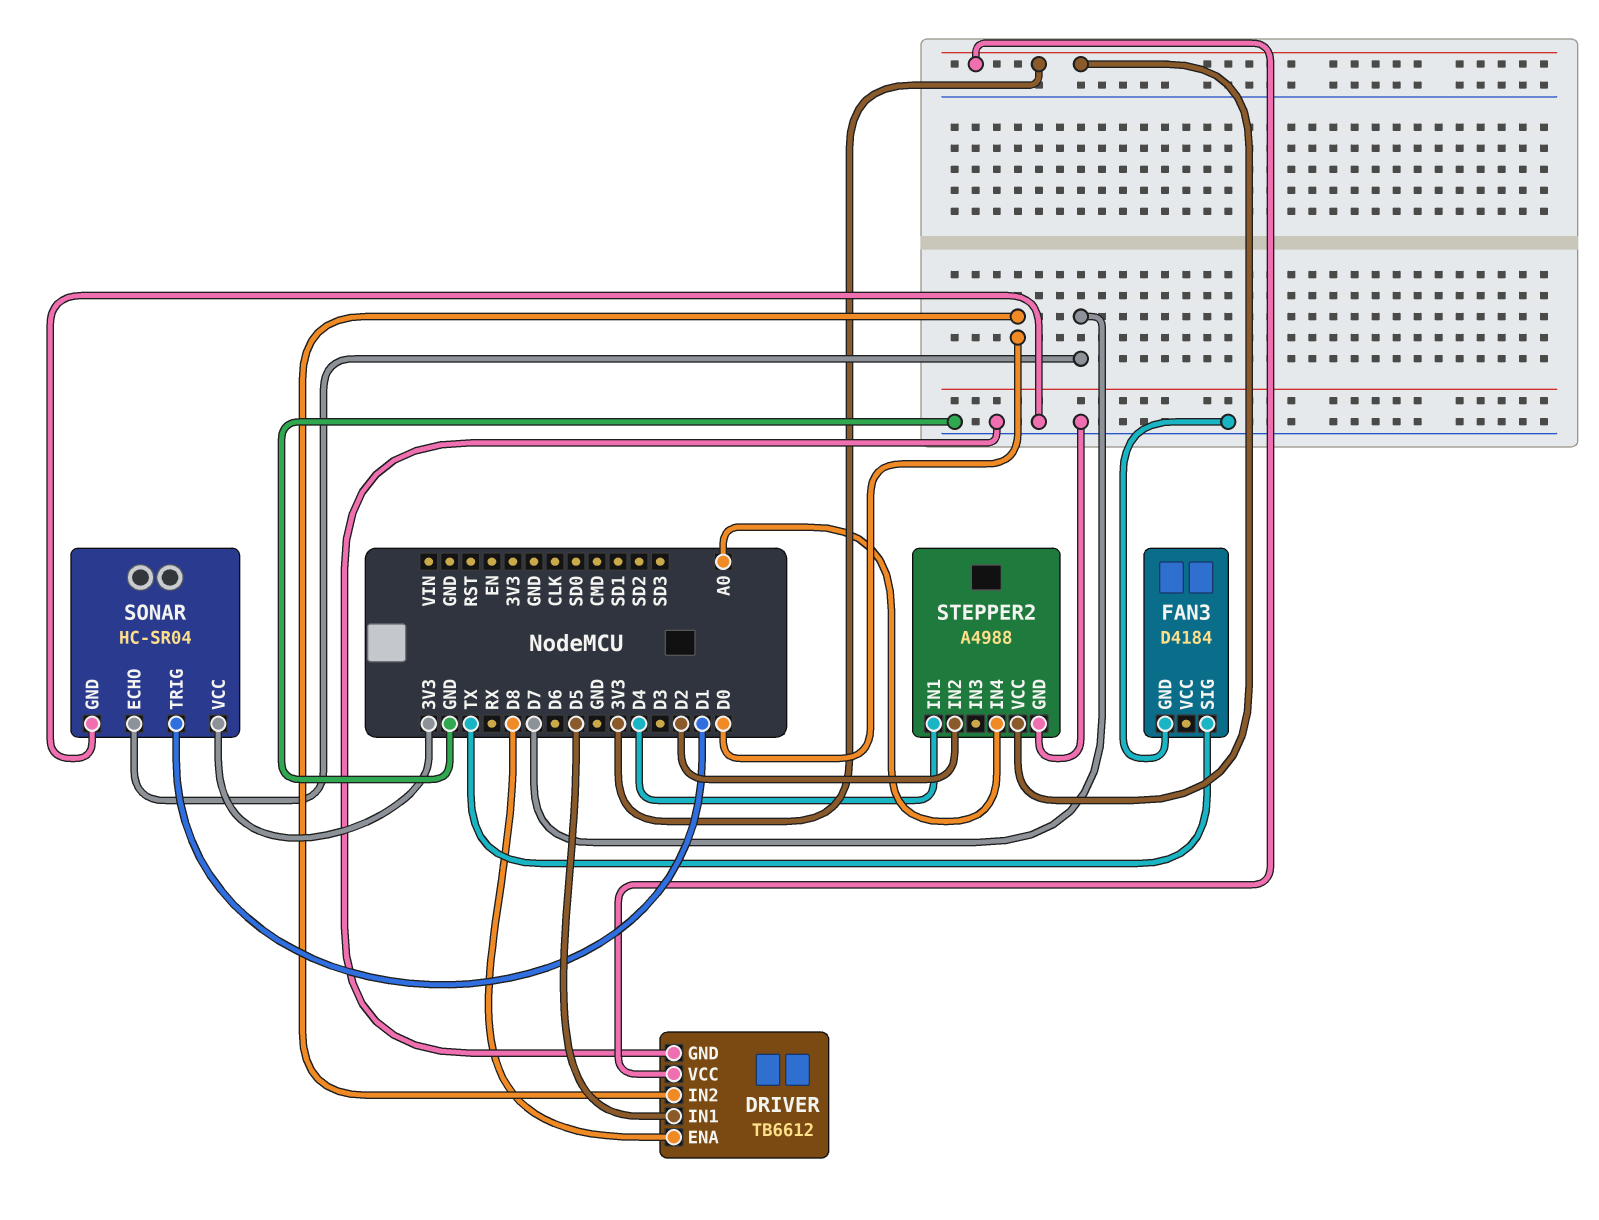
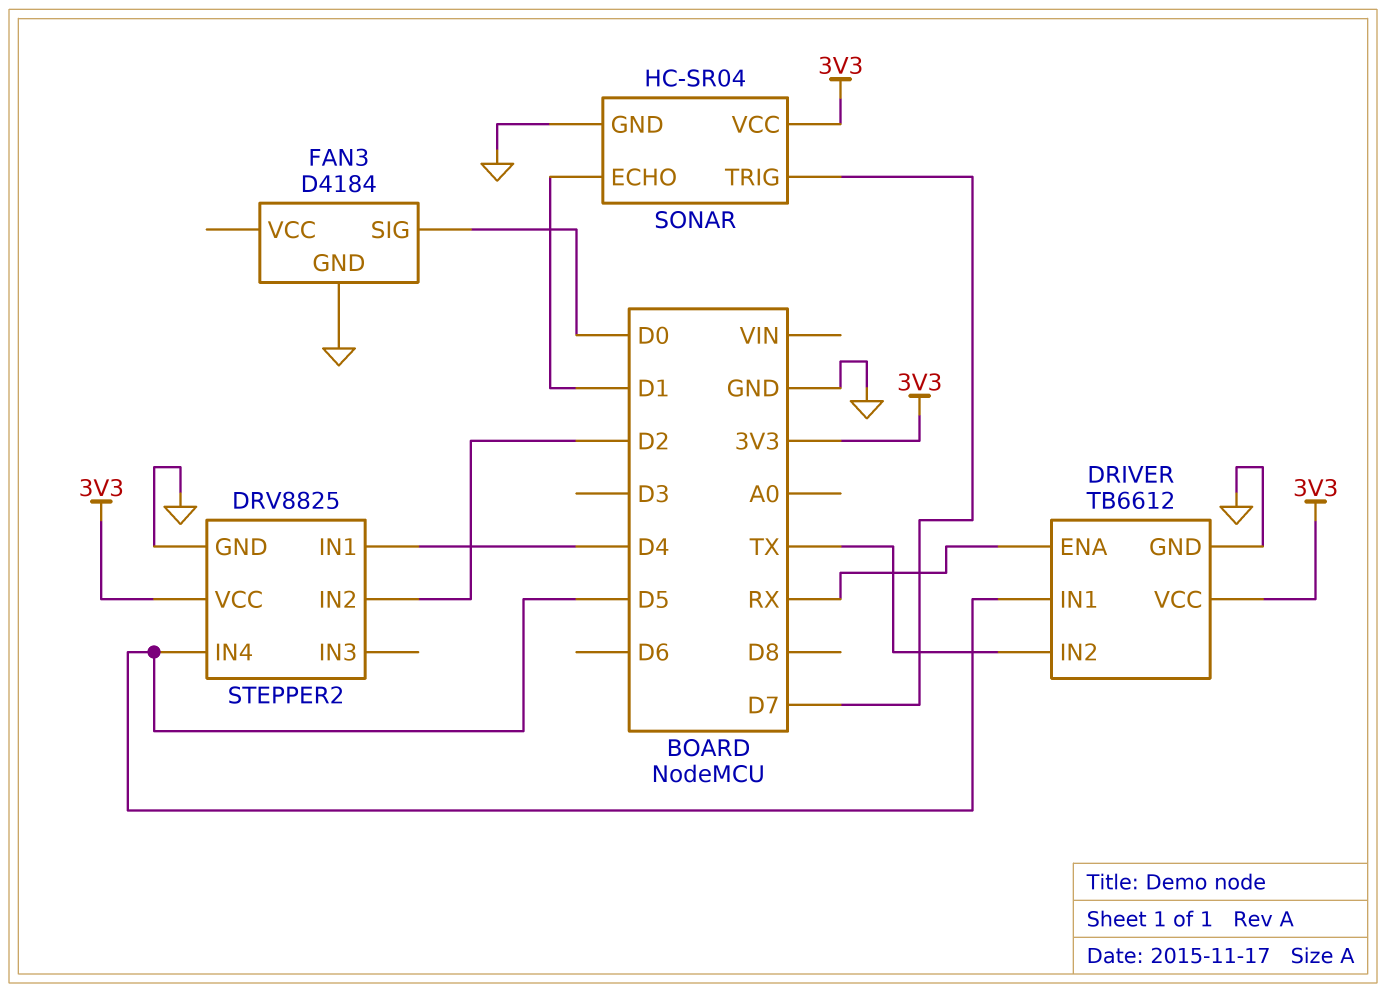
DRIVER pin ENA: D8 -> RX
DRIVER pin IN2: D0 -> TX
FAN3 pin SIG: TX -> D0
SONAR pin ECHO: D7 -> D1
SONAR pin TRIG: D1 -> D7
STEPPER2: A4988 -> DRV8825
STEPPER2 pin IN4: A0 -> D5

